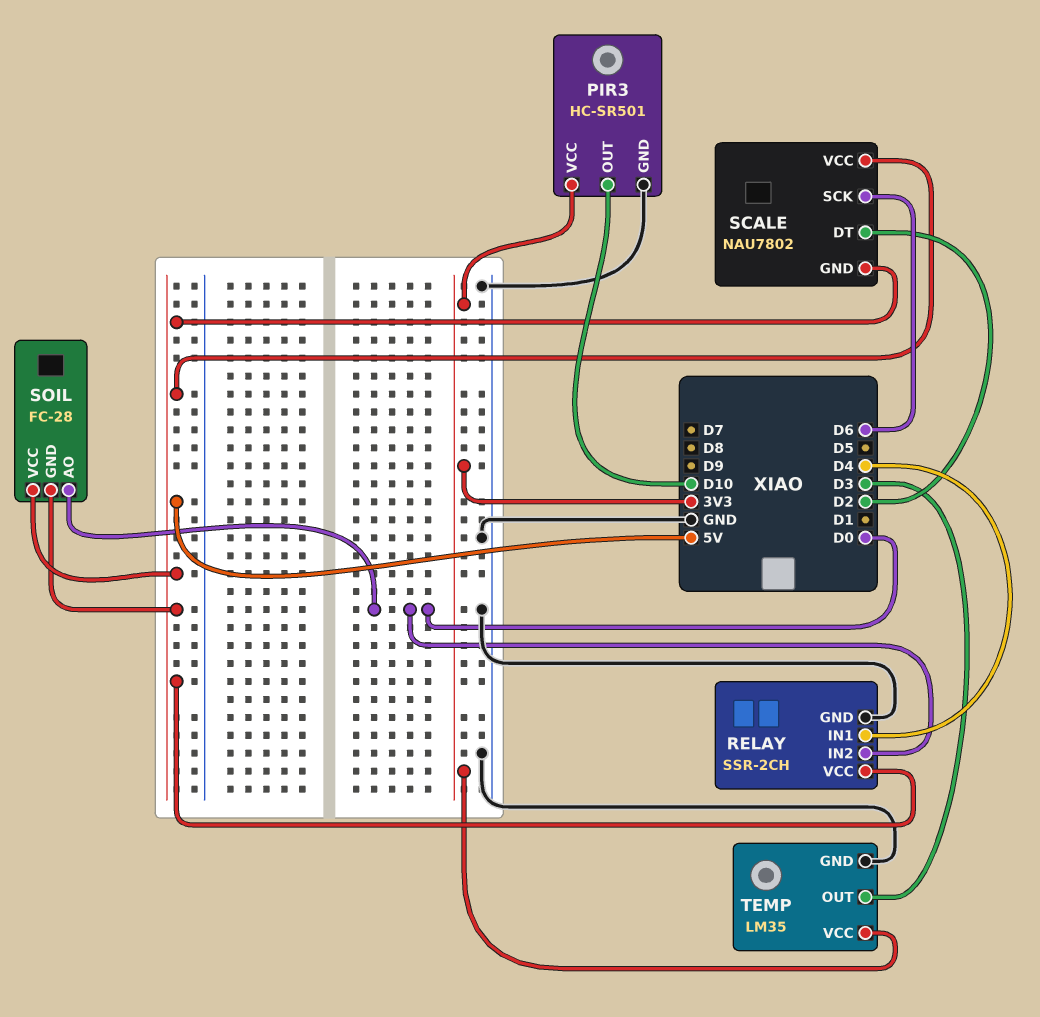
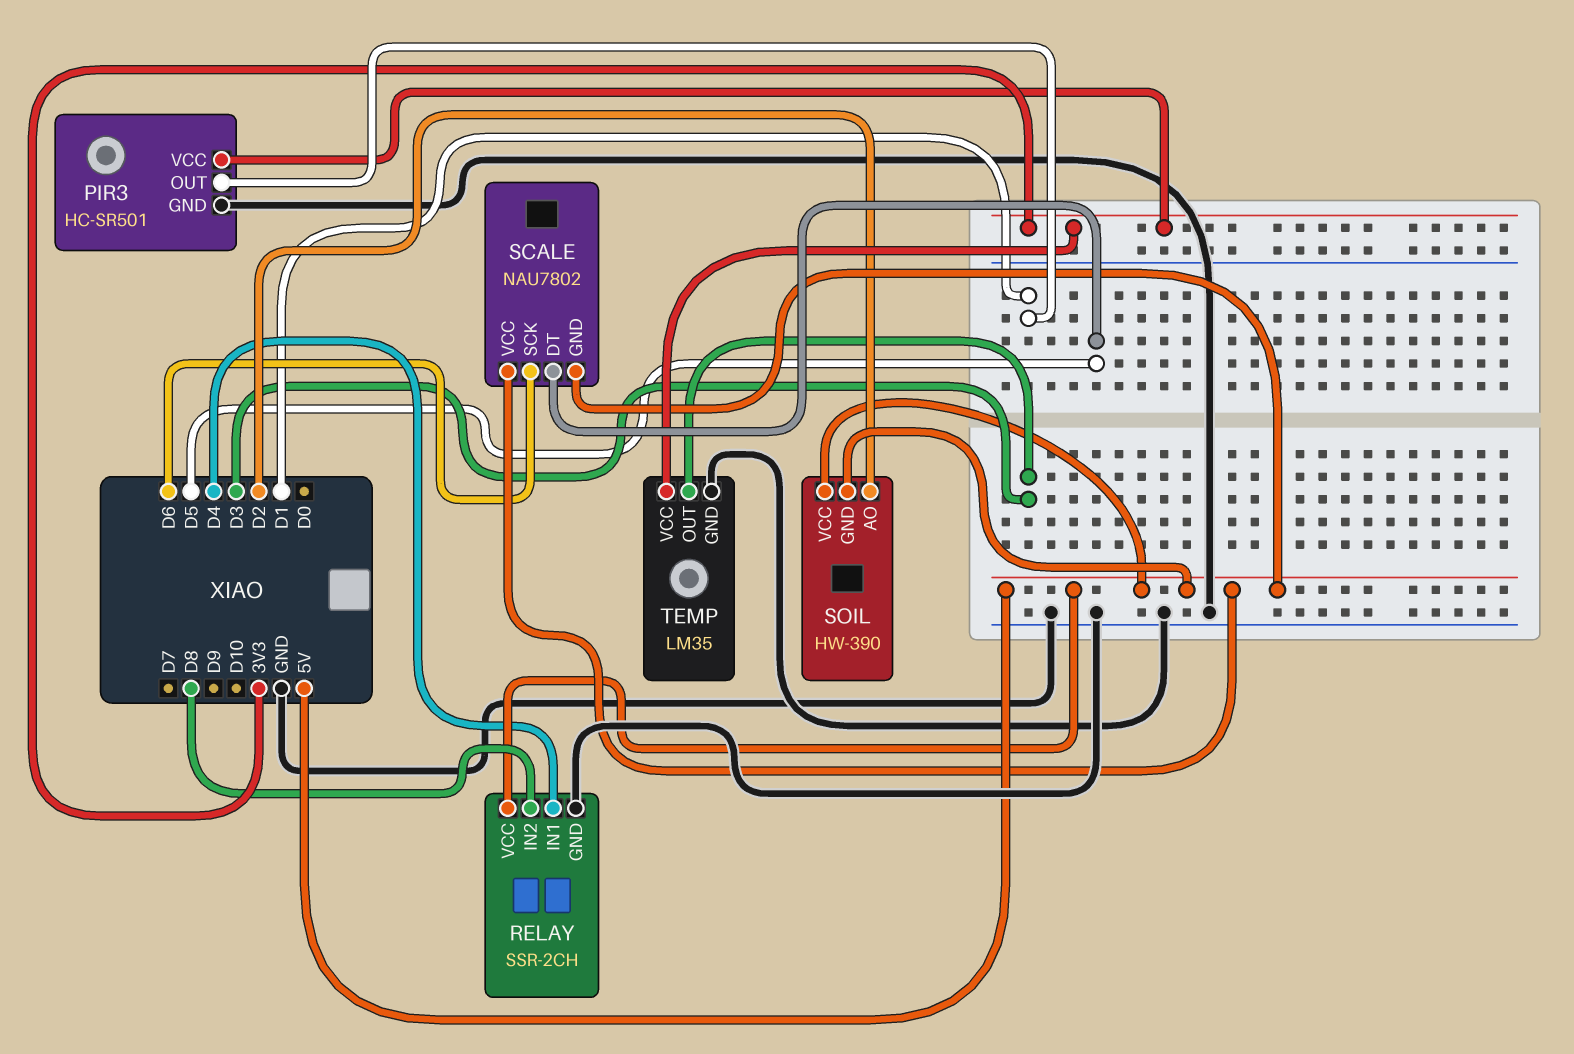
PIR3 pin OUT: D10 -> D1
RELAY pin IN2: D0 -> D8
SCALE pin DT: D2 -> D5
SOIL: FC-28 -> HW-390
SOIL pin AO: D0 -> D2

